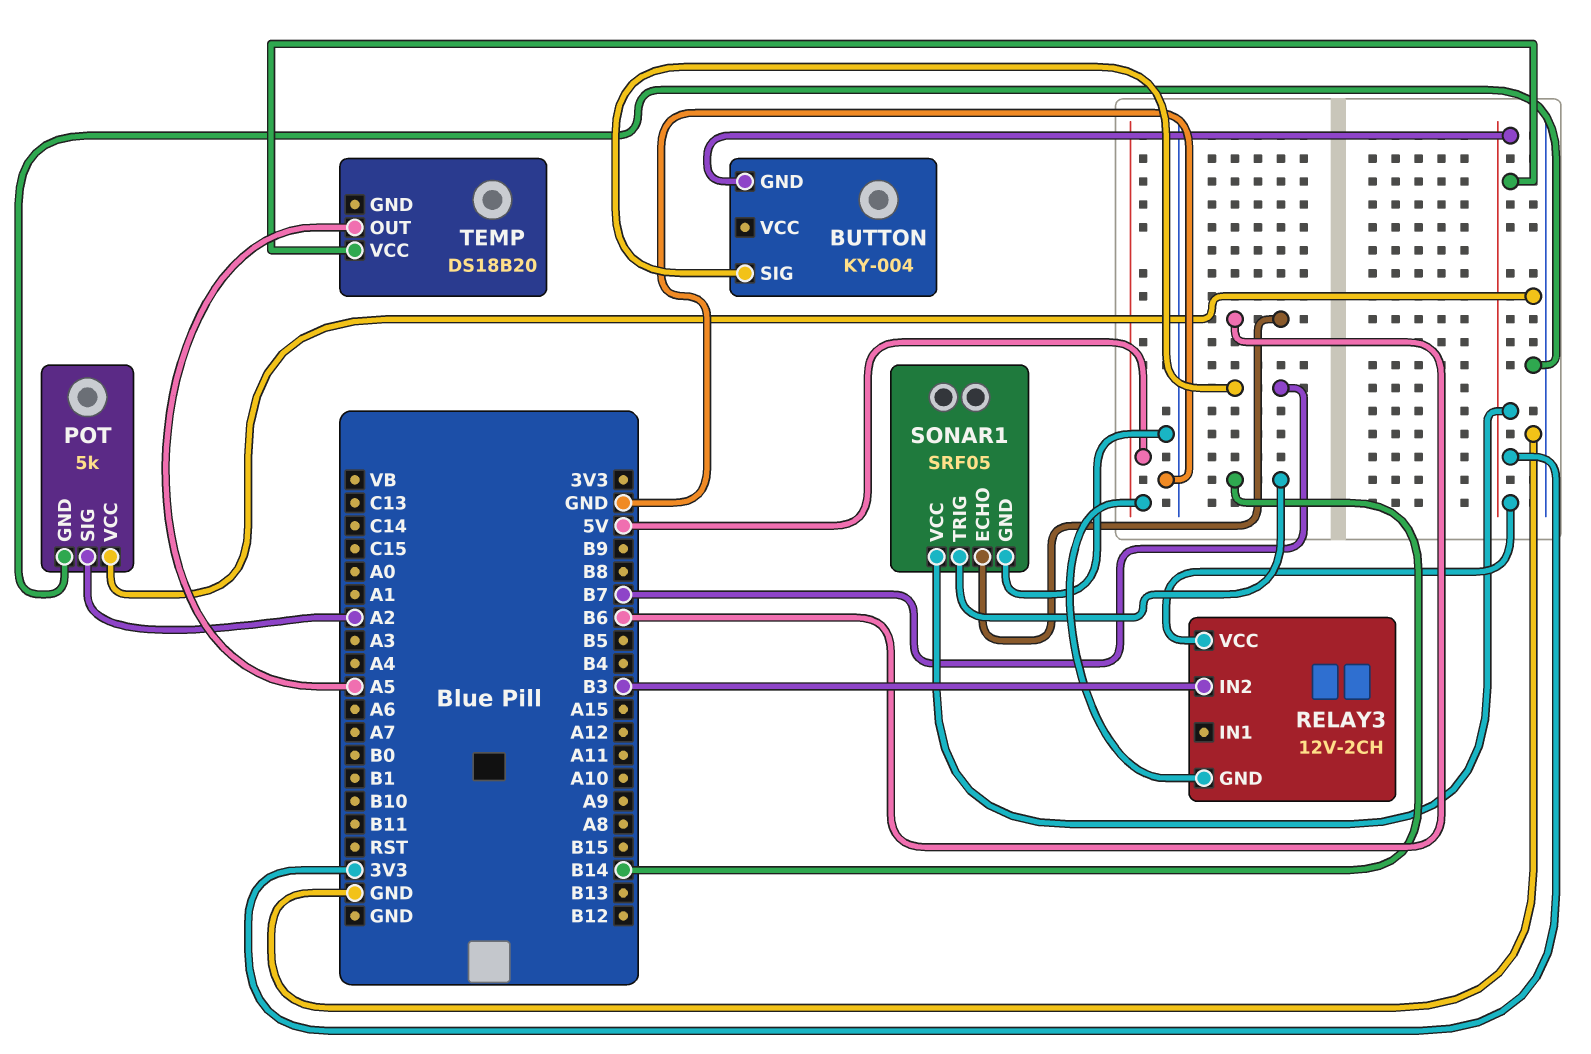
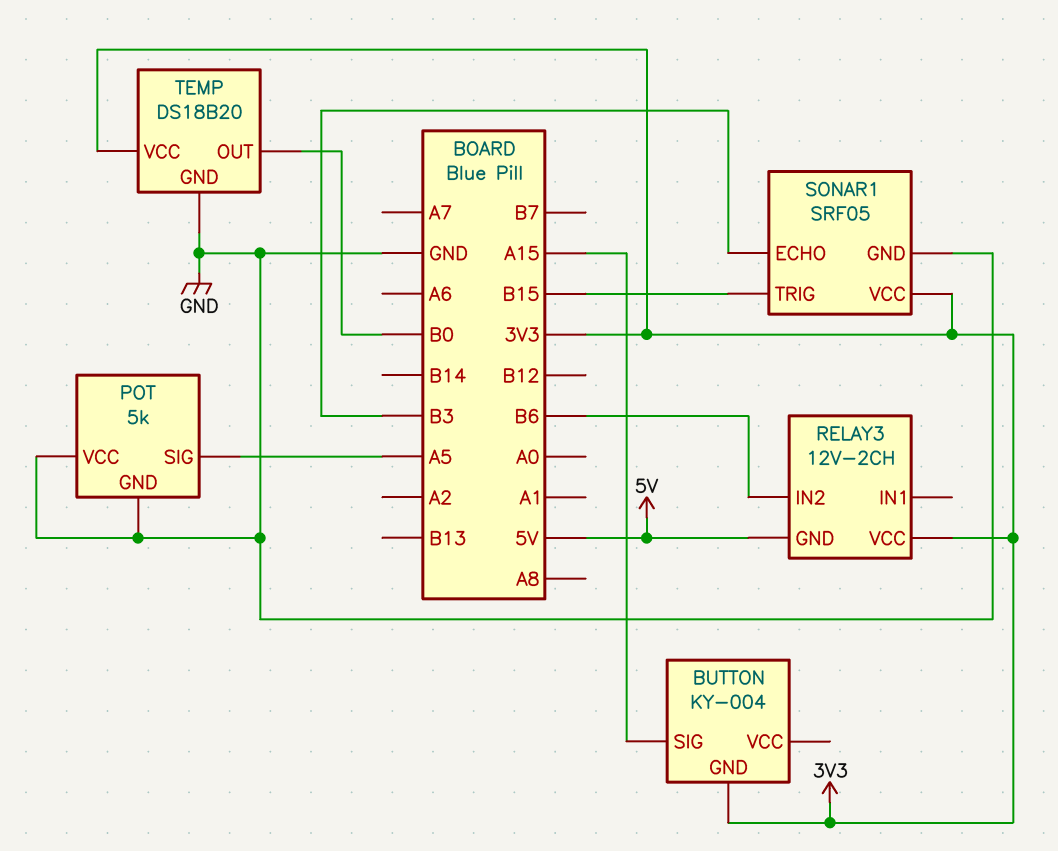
BUTTON pin SIG: B7 -> A15
POT pin SIG: A2 -> A5
RELAY3 pin IN2: B3 -> B6
SONAR1 pin ECHO: B6 -> B3
SONAR1 pin TRIG: B14 -> B15
TEMP pin GND: none -> GND
TEMP pin OUT: A5 -> B0

